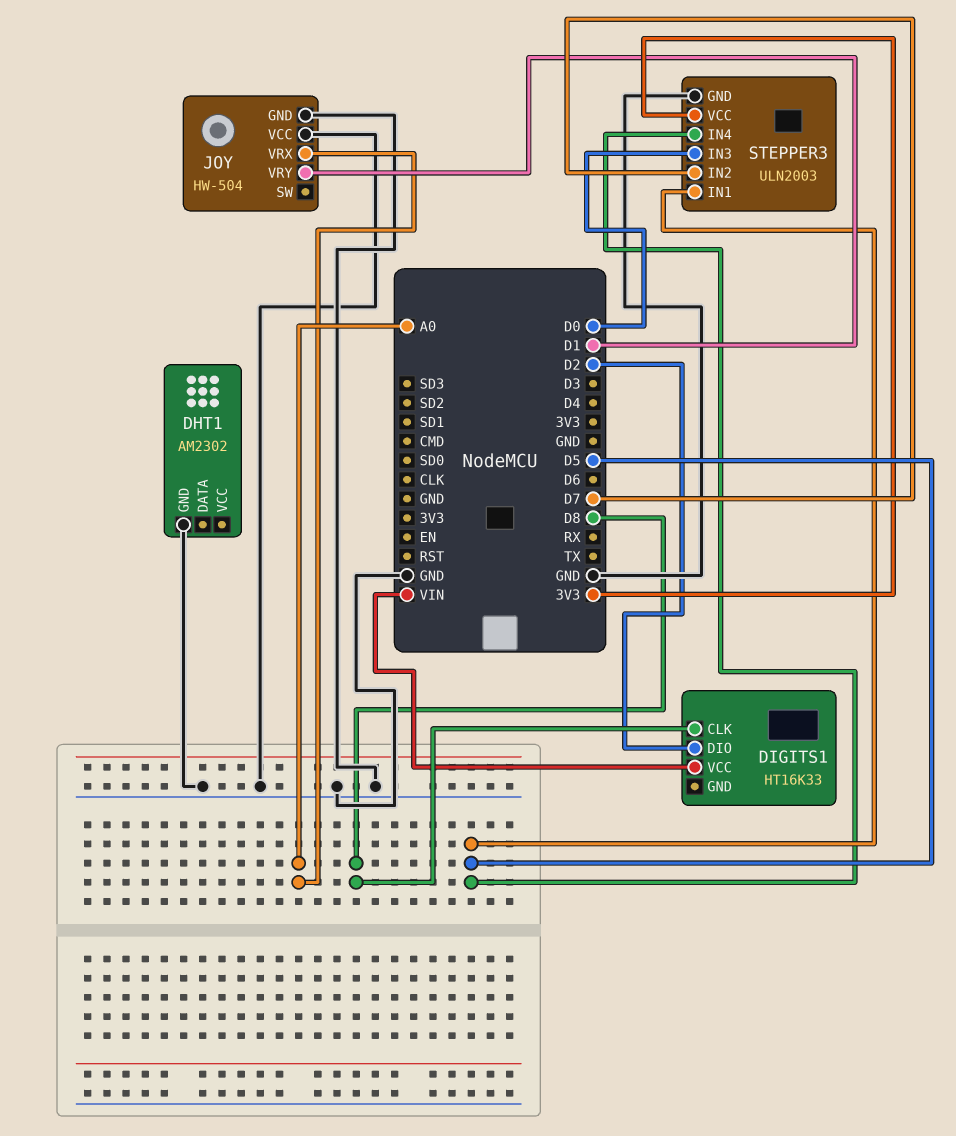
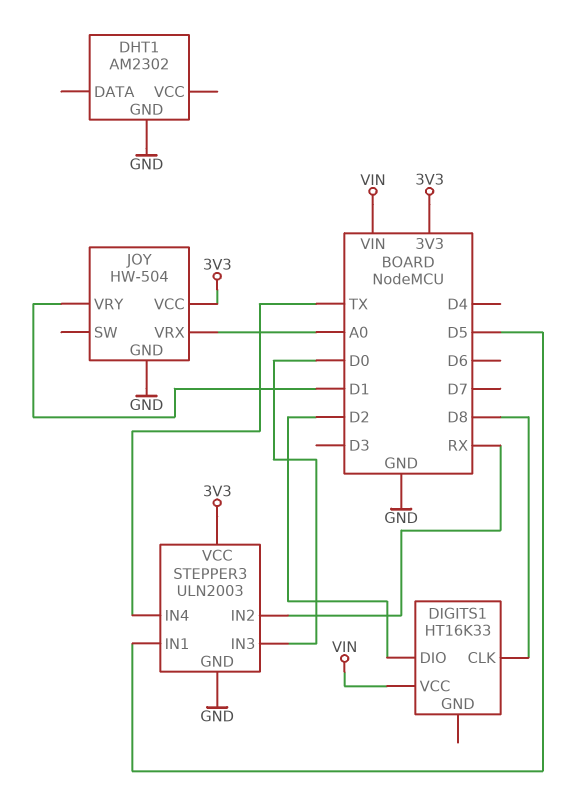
JOY pin VCC: GND -> 3V3
STEPPER3 pin IN2: D7 -> RX
STEPPER3 pin IN4: D5 -> TX

